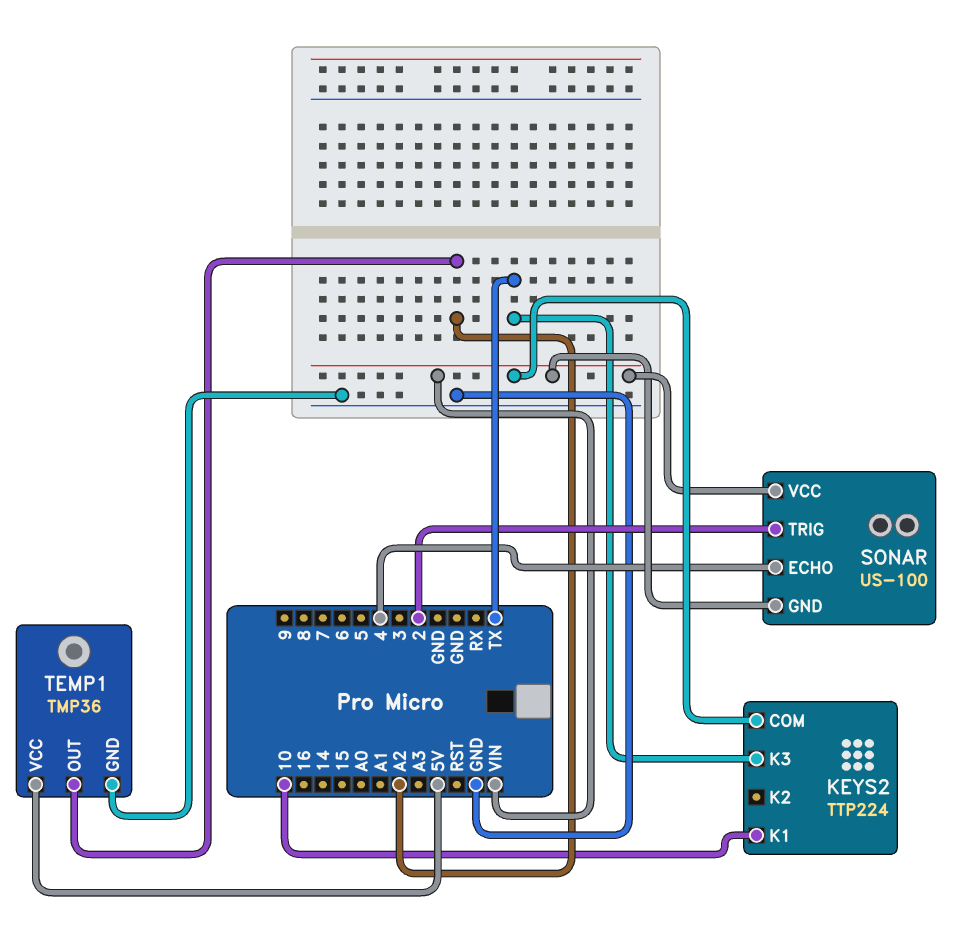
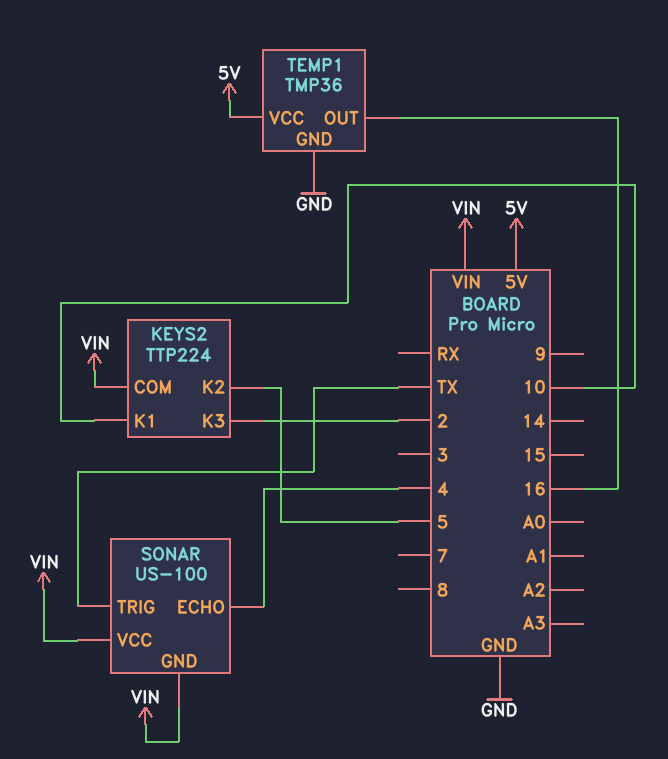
KEYS2 pin K2: none -> 5
KEYS2 pin K3: TX -> 2
SONAR pin TRIG: 2 -> TX
TEMP1 pin OUT: A2 -> 16

